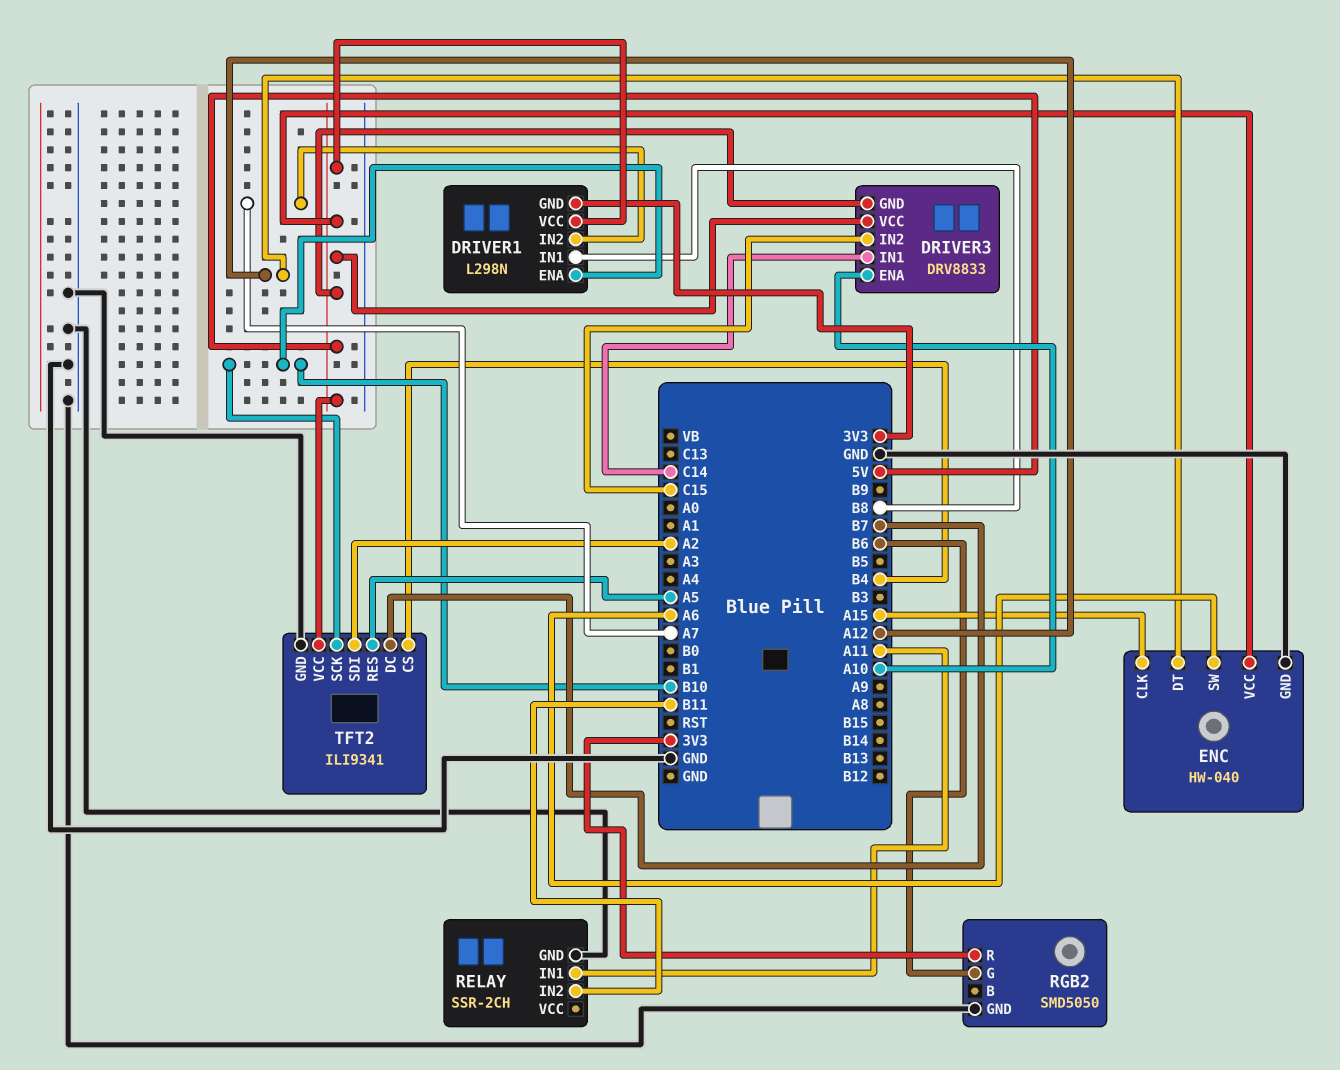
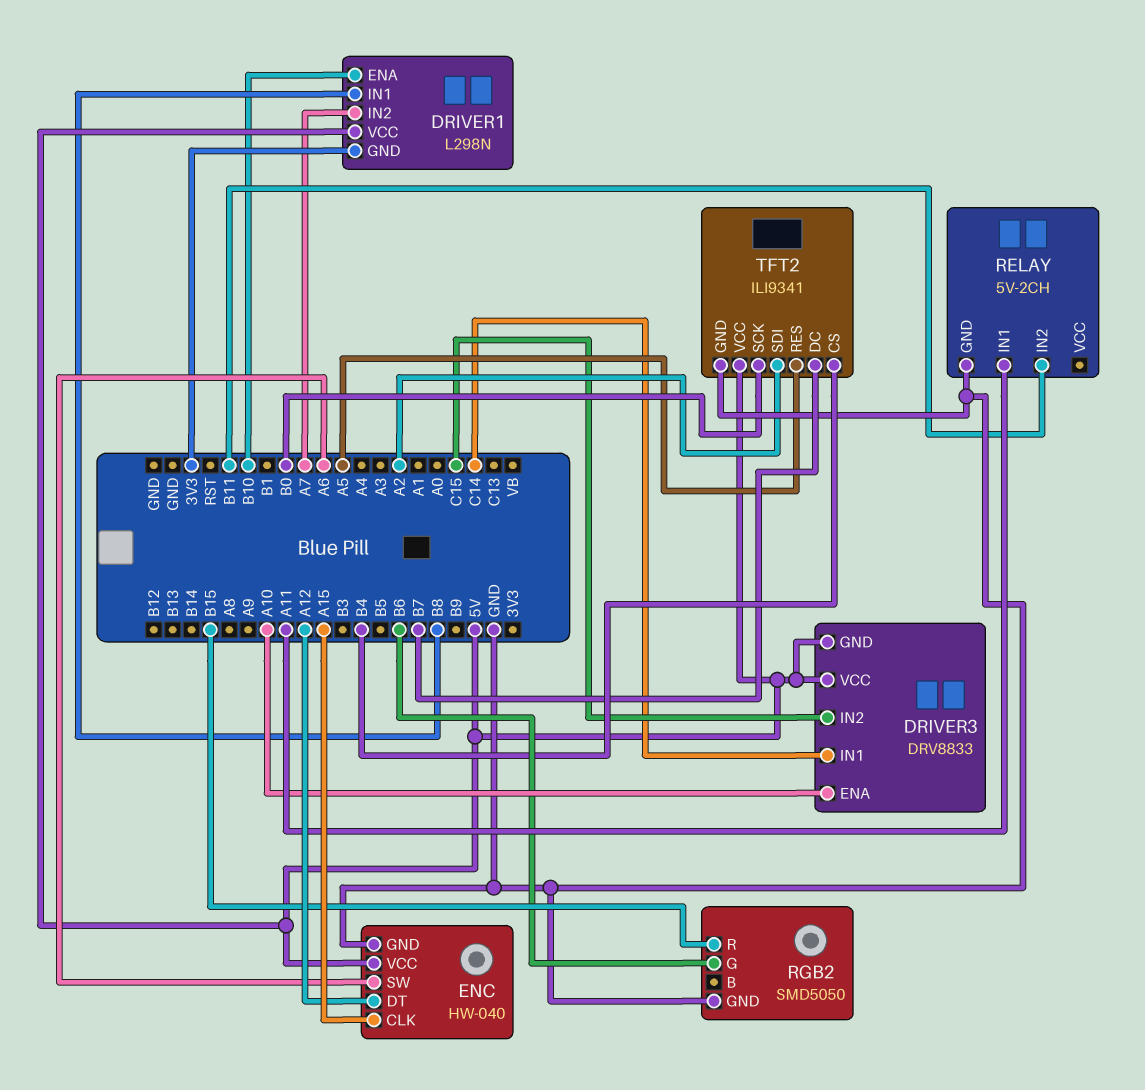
RELAY: SSR-2CH -> 5V-2CH
RGB2 pin R: 3V3 -> B15
TFT2 pin SCK: B10 -> B0

